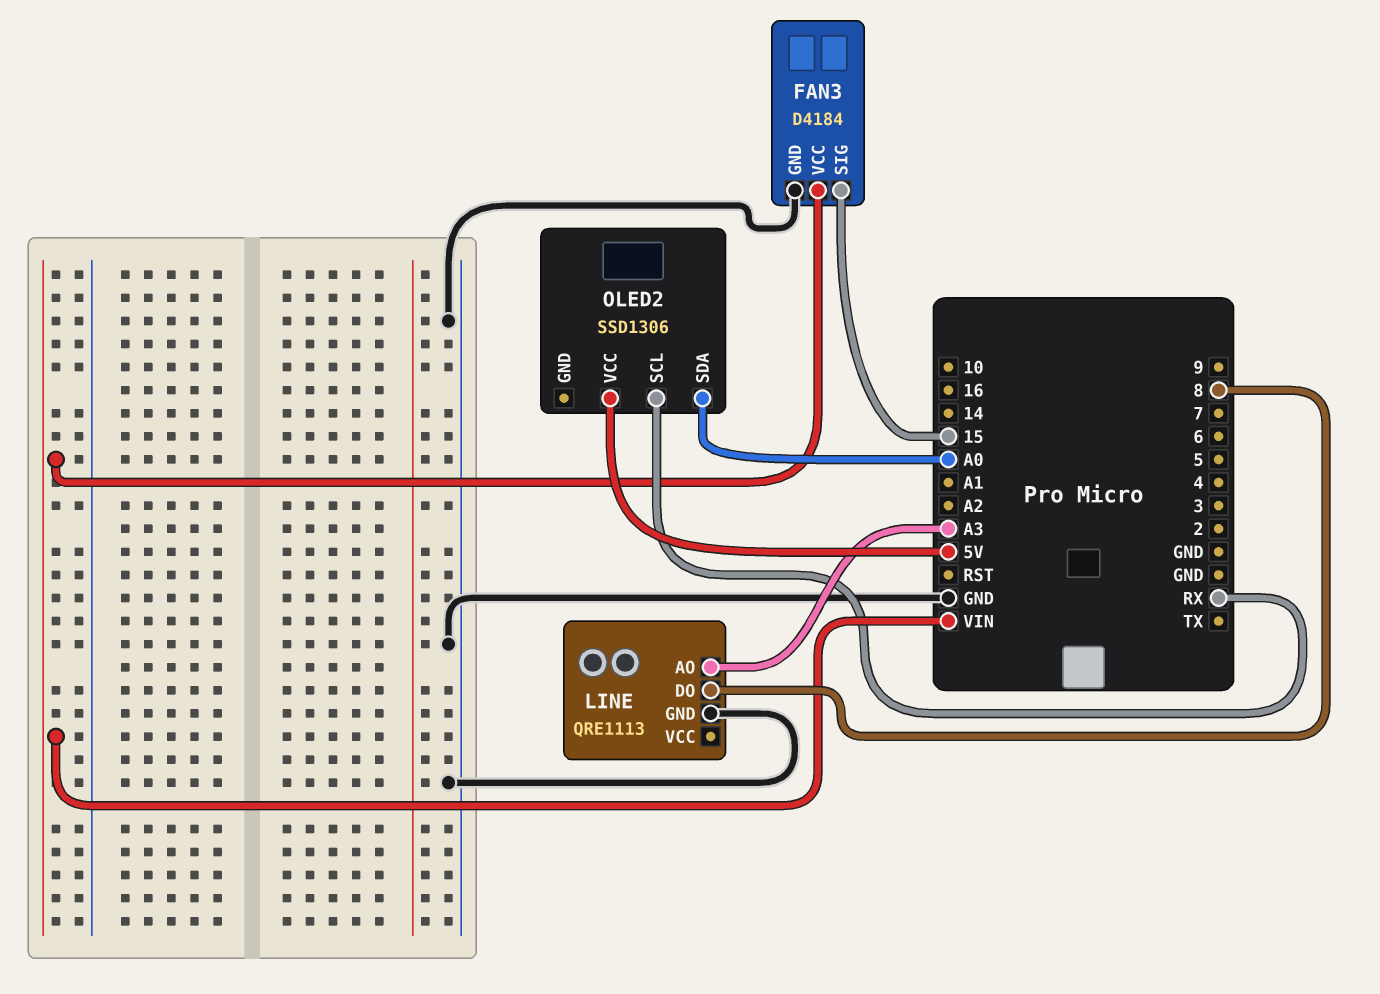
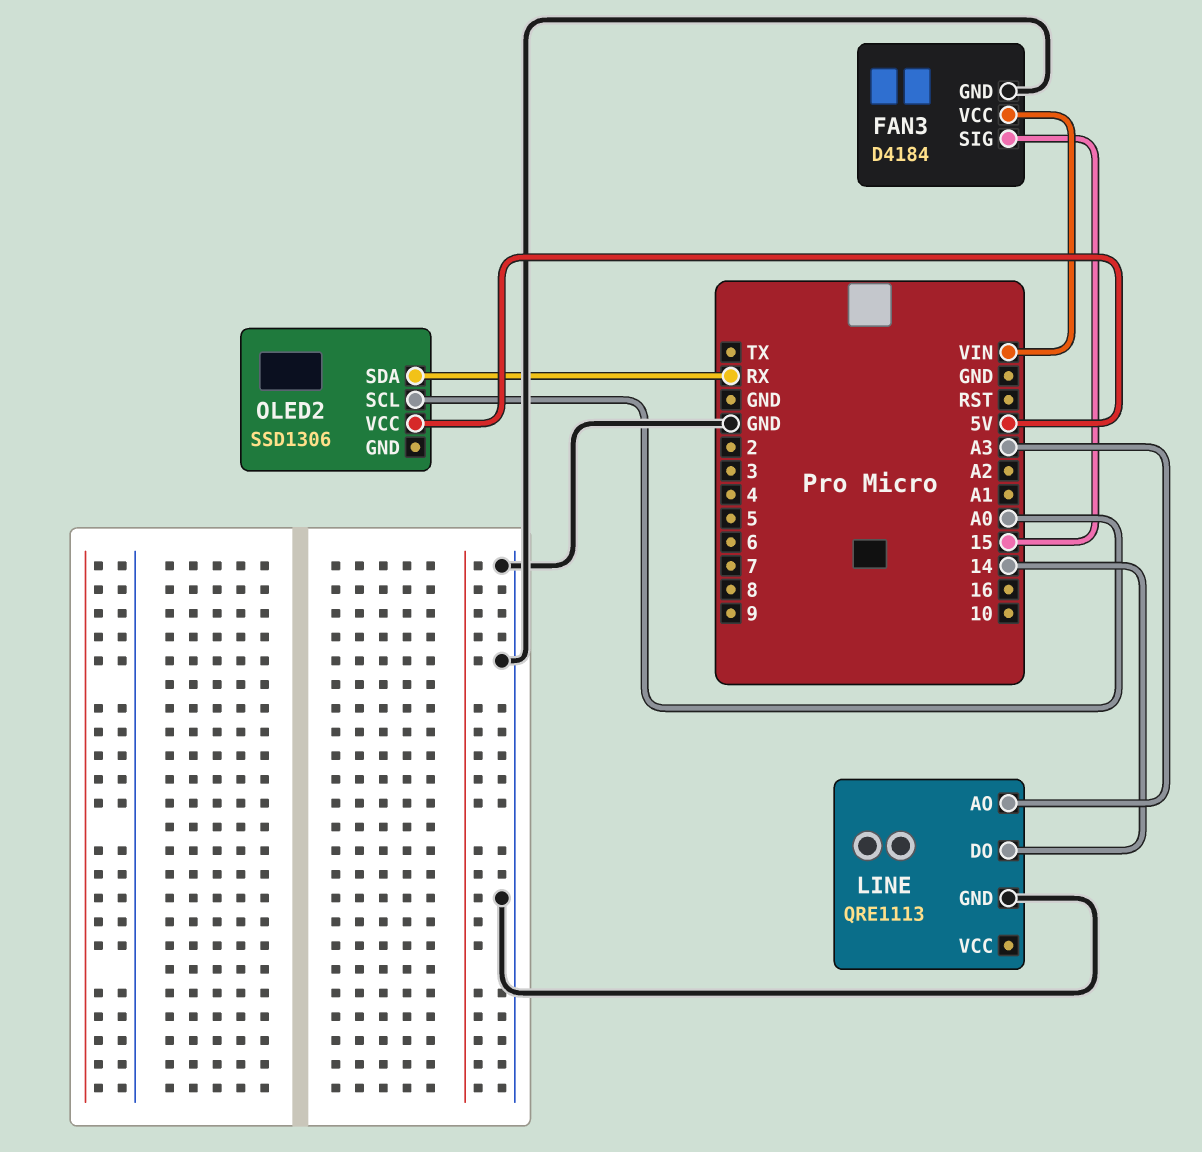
LINE pin DO: 8 -> 14
OLED2 pin SCL: RX -> A0
OLED2 pin SDA: A0 -> RX

